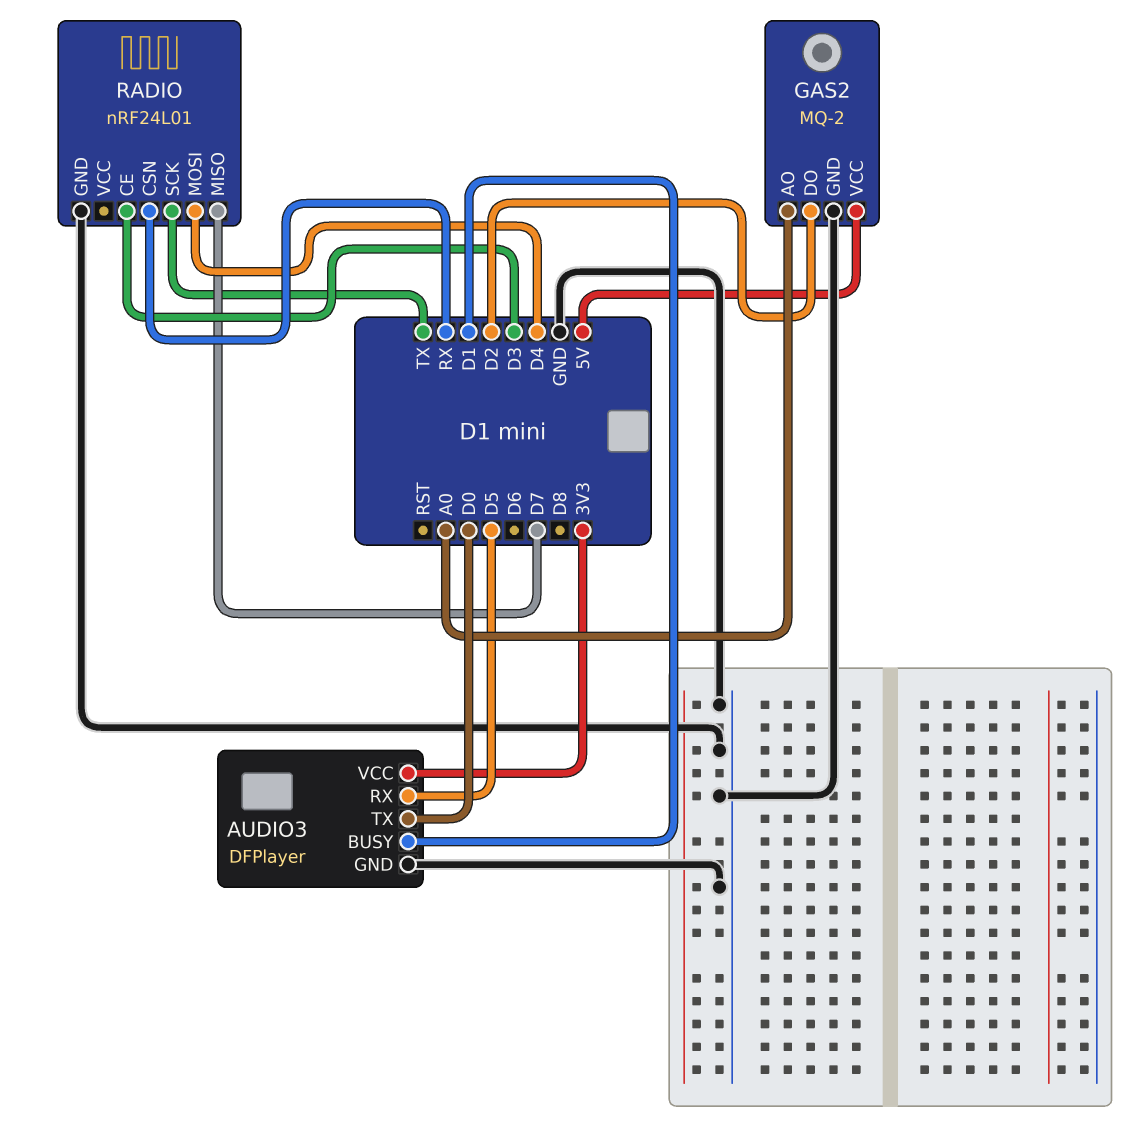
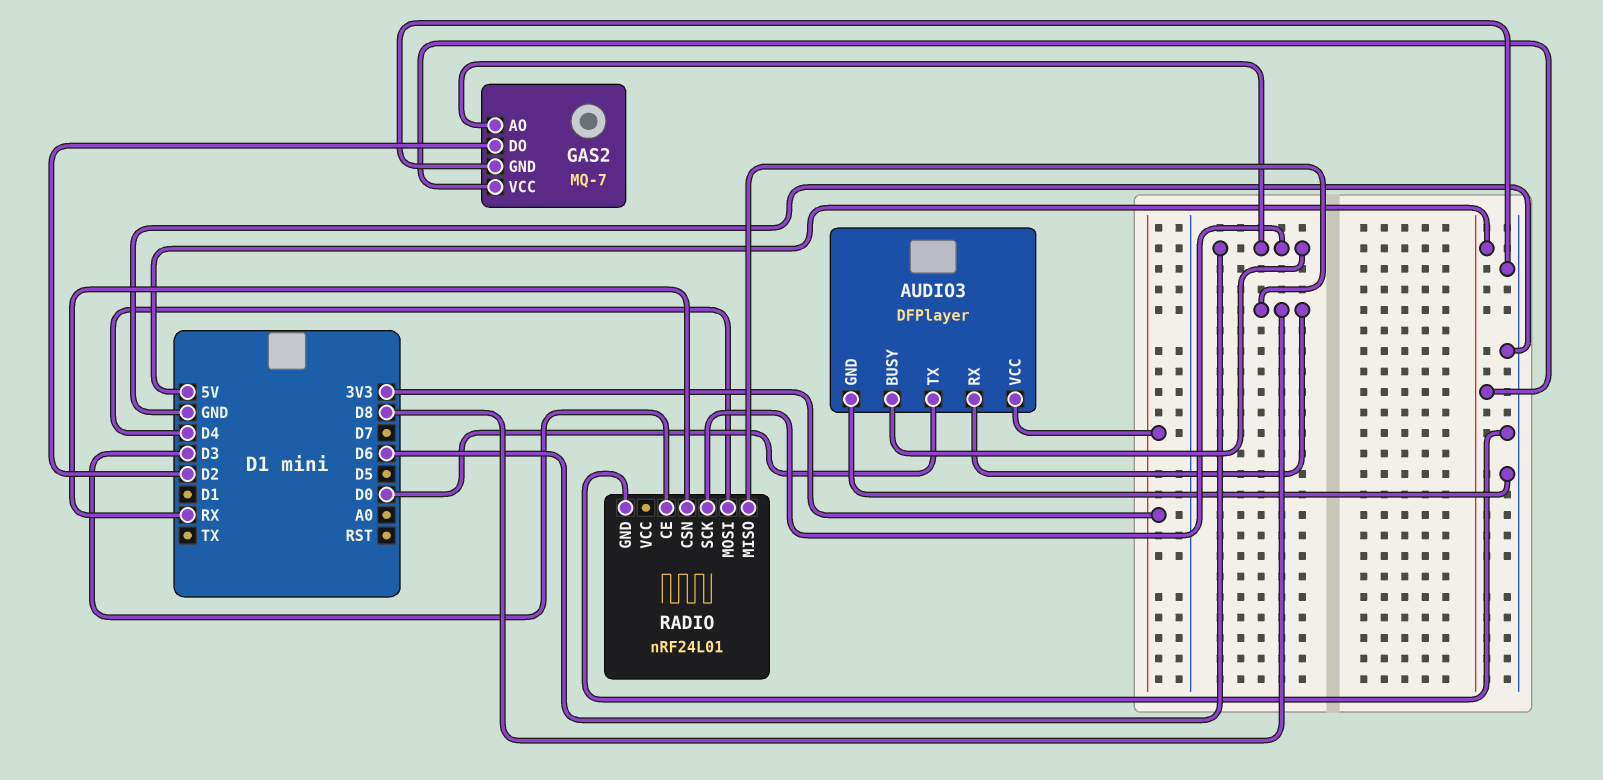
AUDIO3 pin BUSY: D1 -> D6
AUDIO3 pin RX: D5 -> D8
GAS2: MQ-2 -> MQ-7
GAS2 pin AO: A0 -> D6
RADIO pin MISO: D7 -> D8
RADIO pin SCK: TX -> D6

